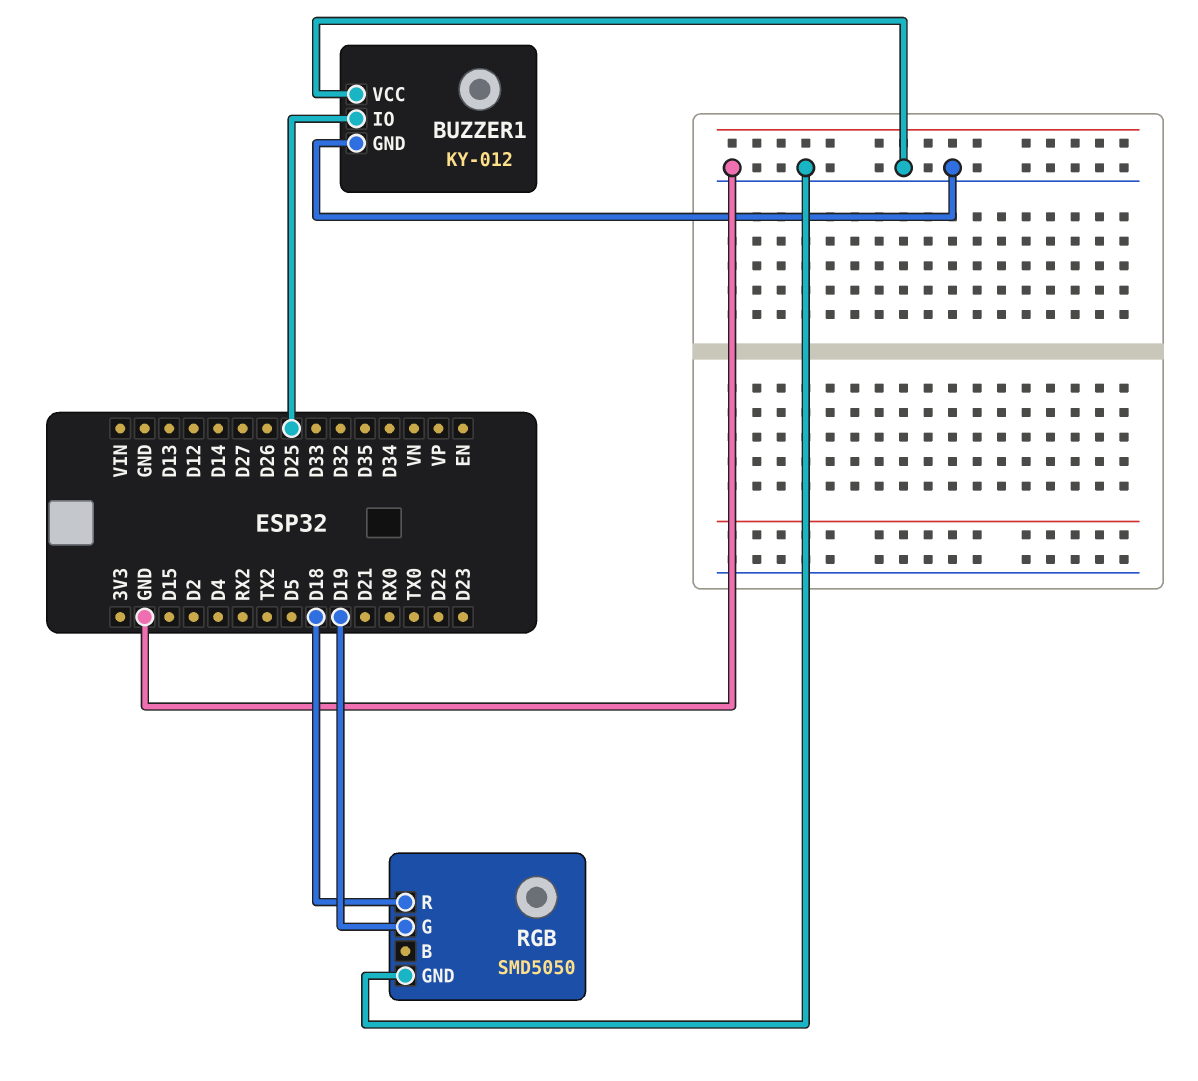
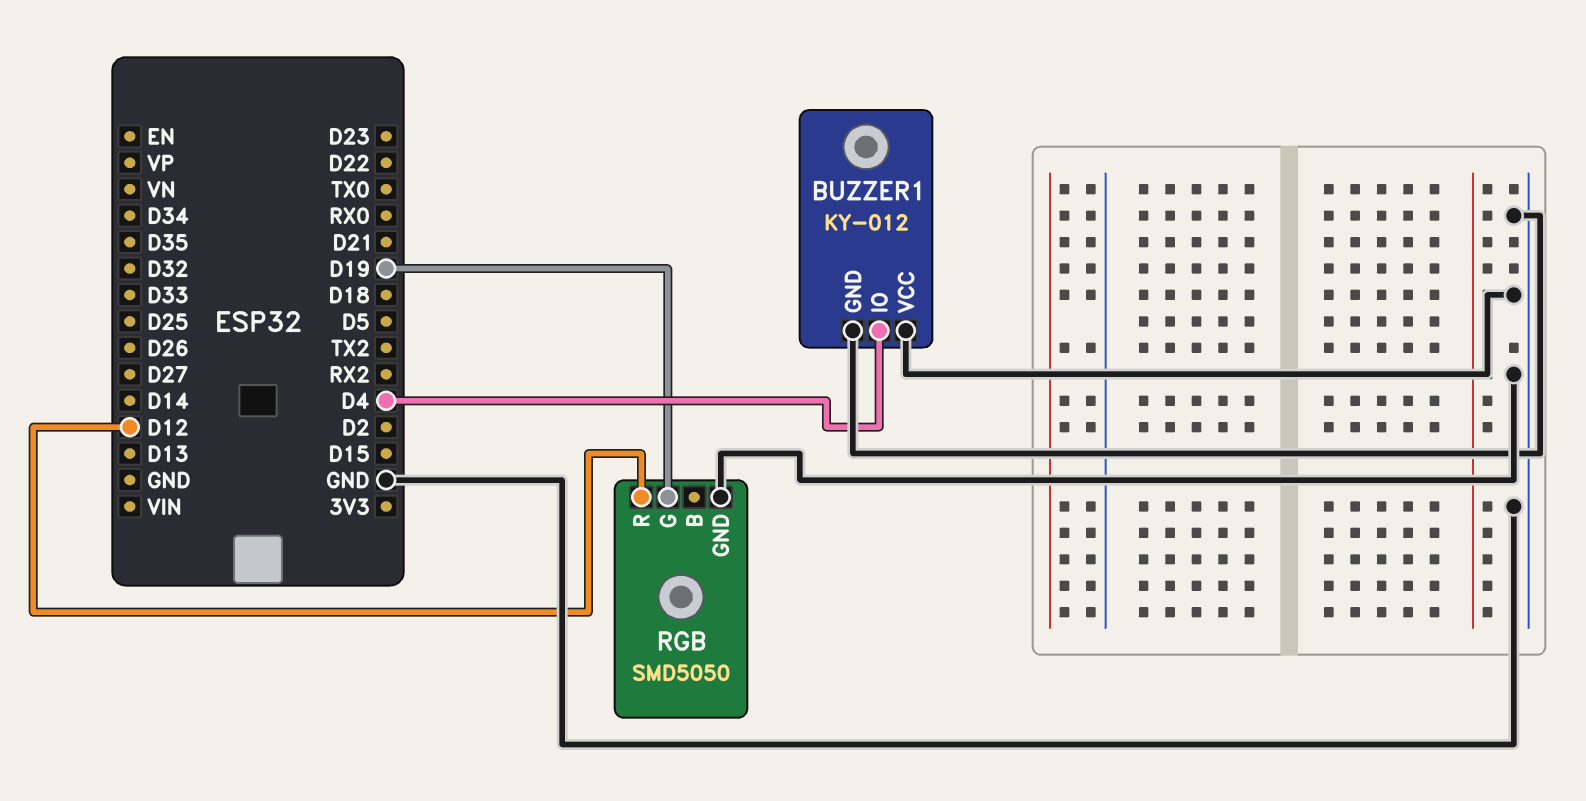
BUZZER1 pin IO: D25 -> D4
RGB pin R: D18 -> D12

